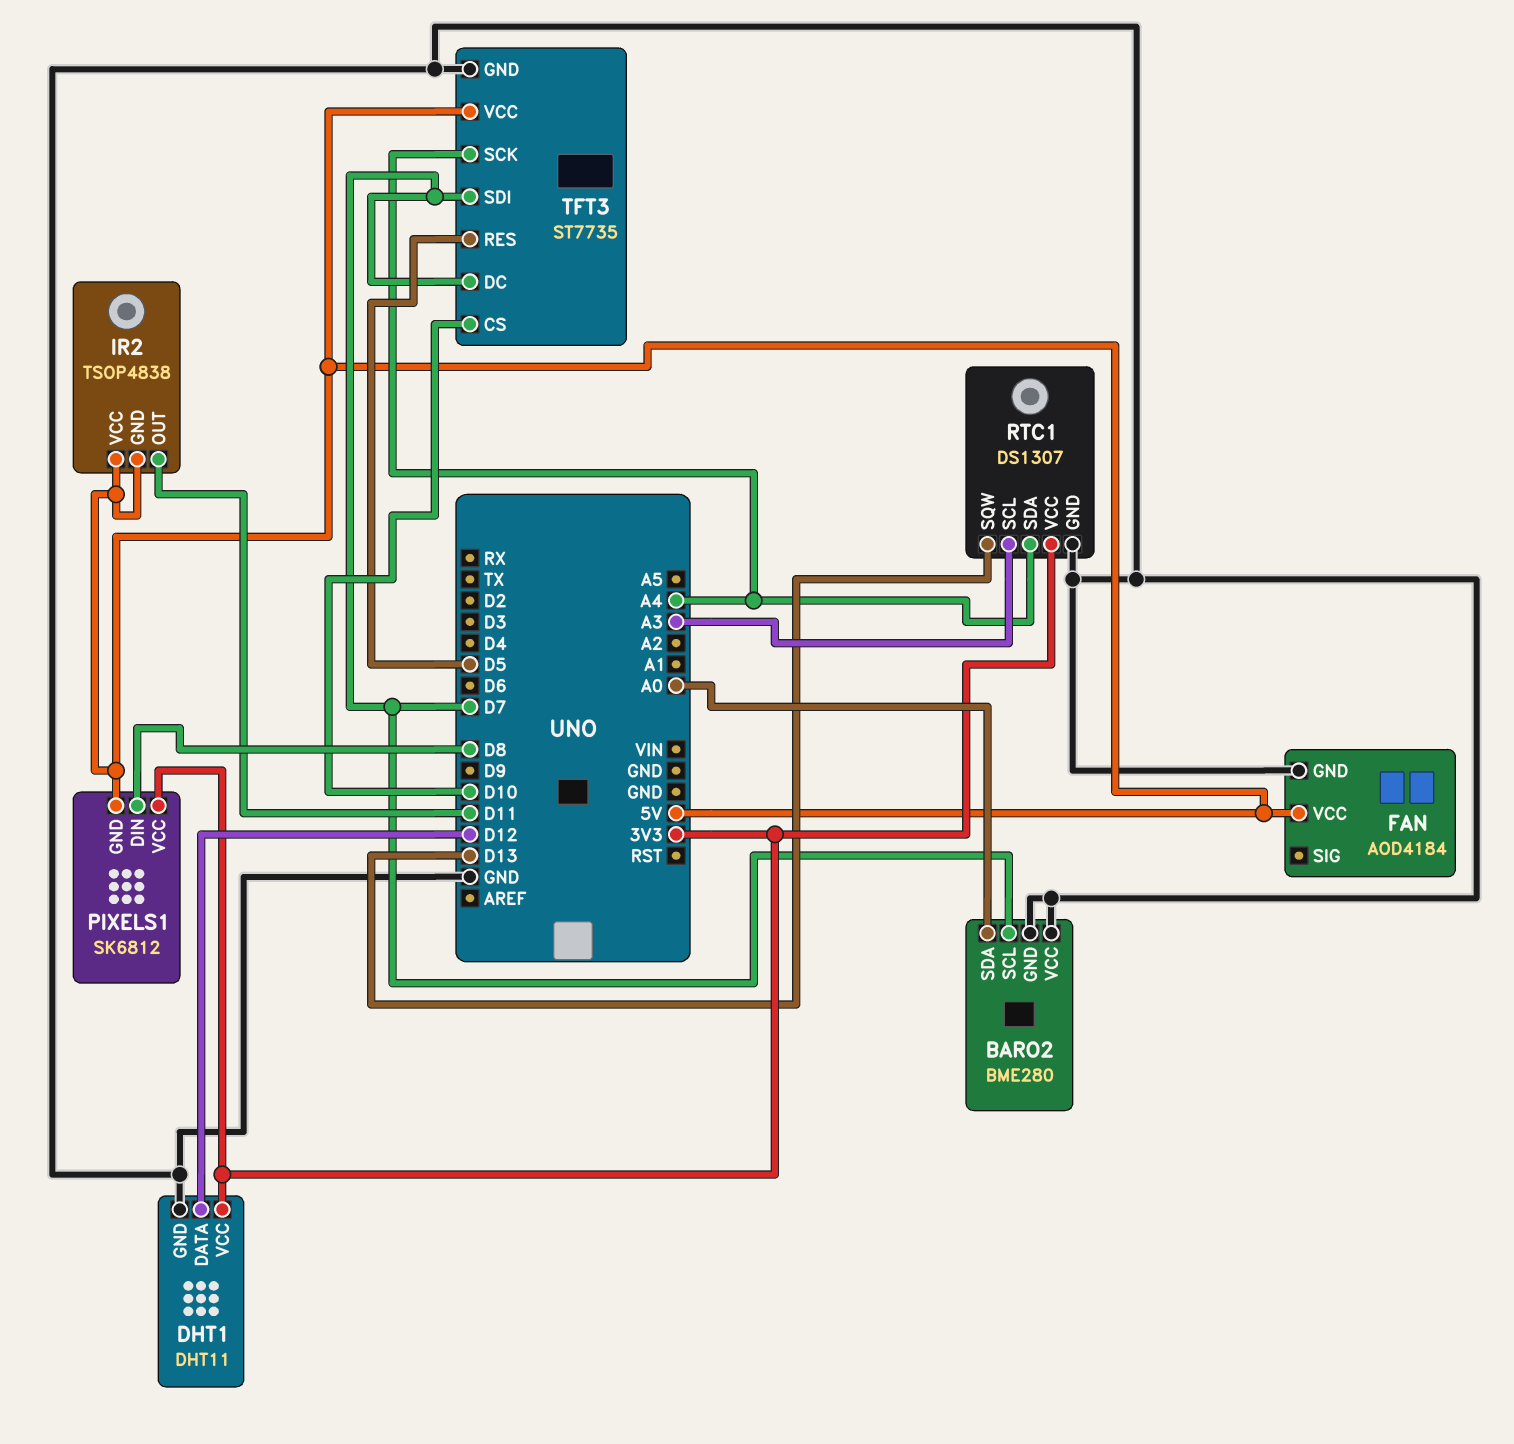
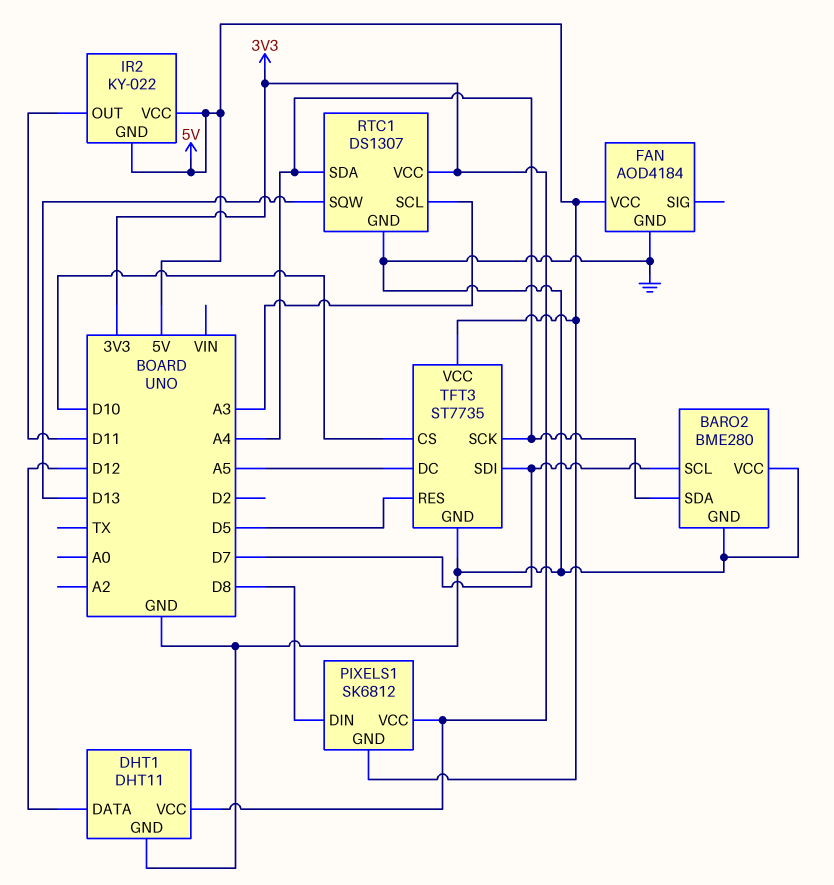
BARO2 pin SDA: A0 -> A4
IR2: TSOP4838 -> KY-022
TFT3 pin DC: D7 -> A5

